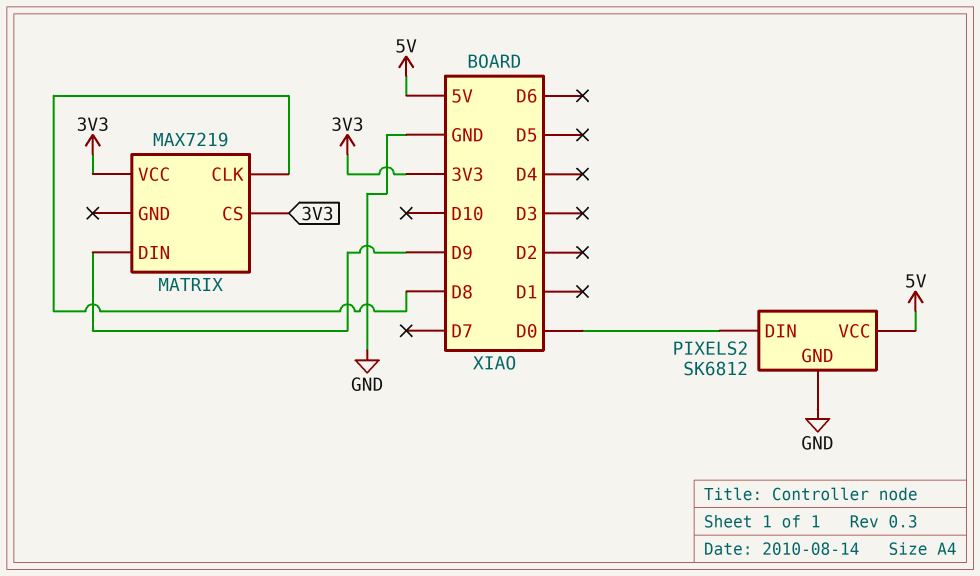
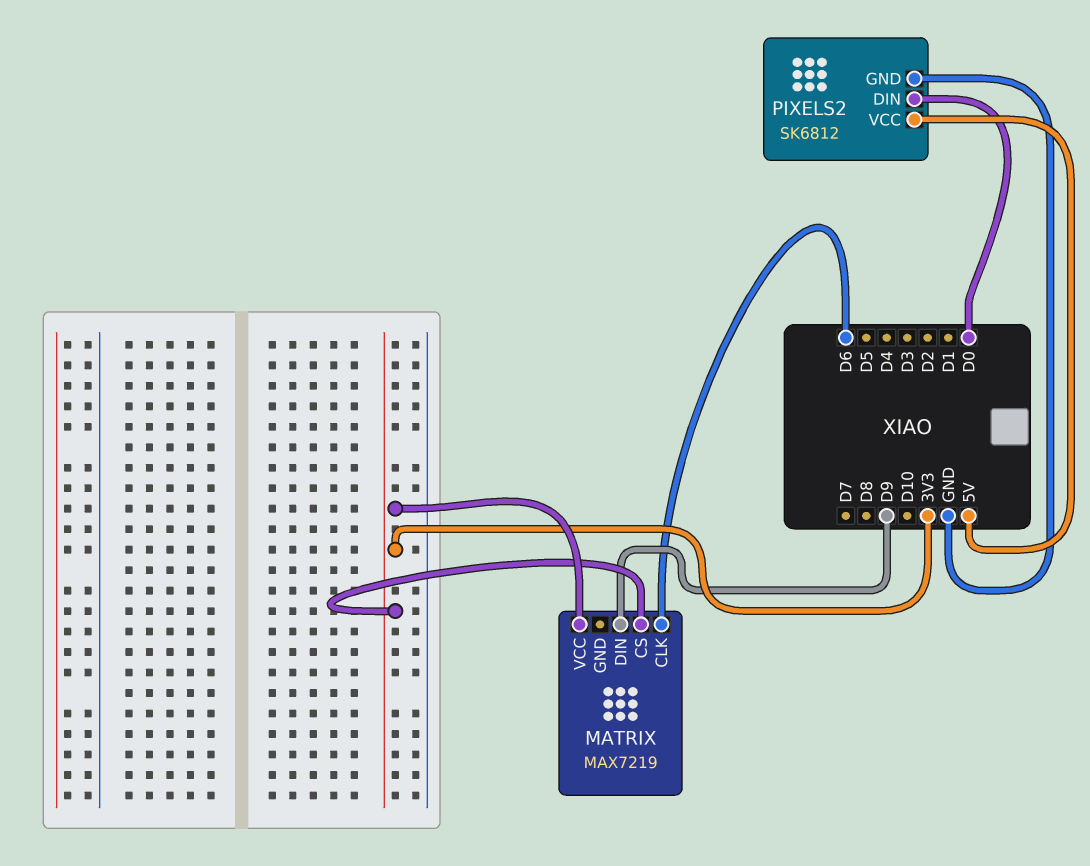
MATRIX pin CLK: D8 -> D6

